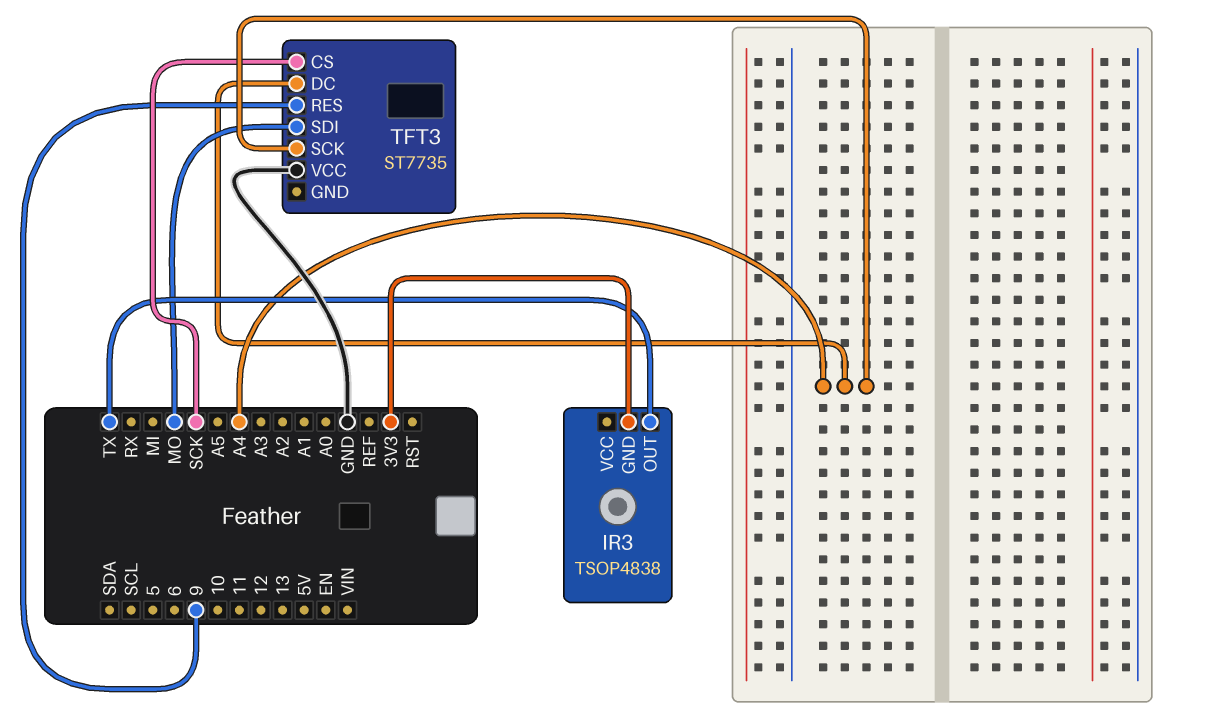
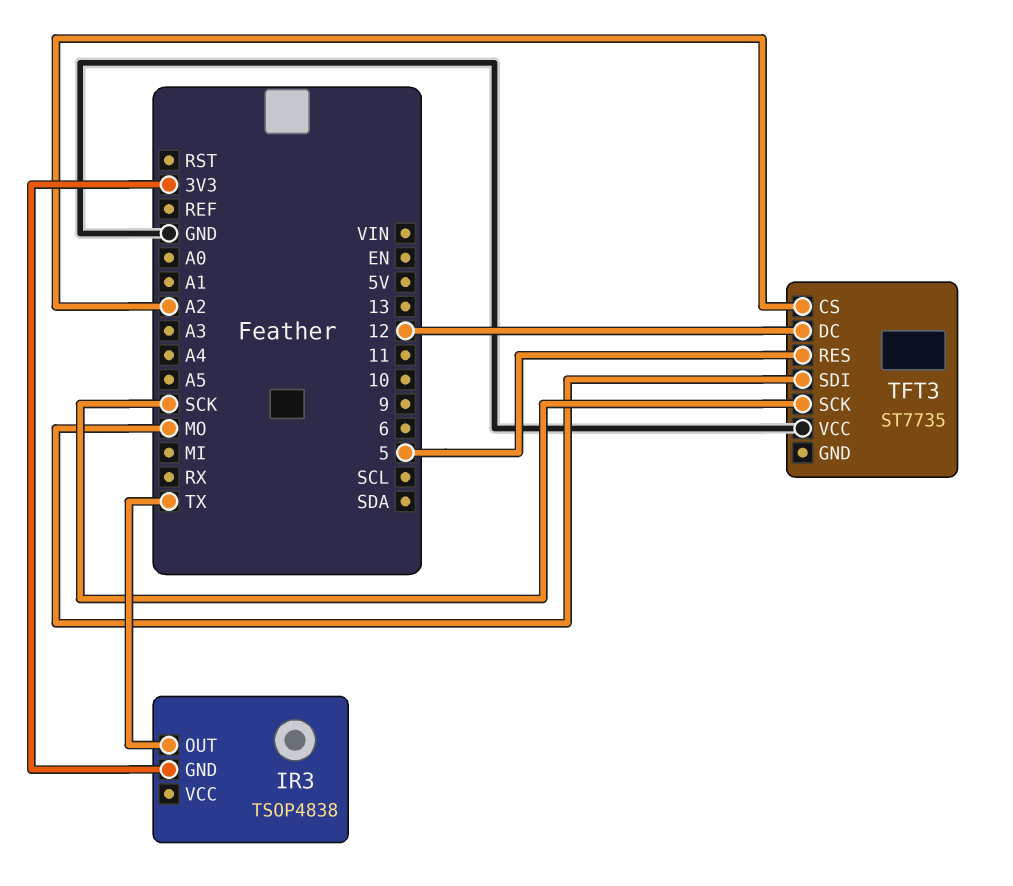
TFT3 pin CS: SCK -> A2
TFT3 pin DC: A4 -> 12
TFT3 pin RES: 9 -> 5
TFT3 pin SCK: A4 -> SCK

